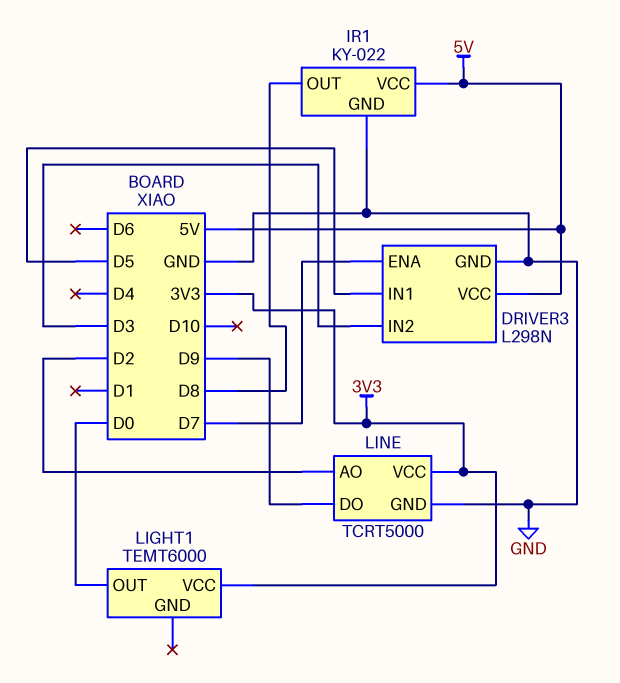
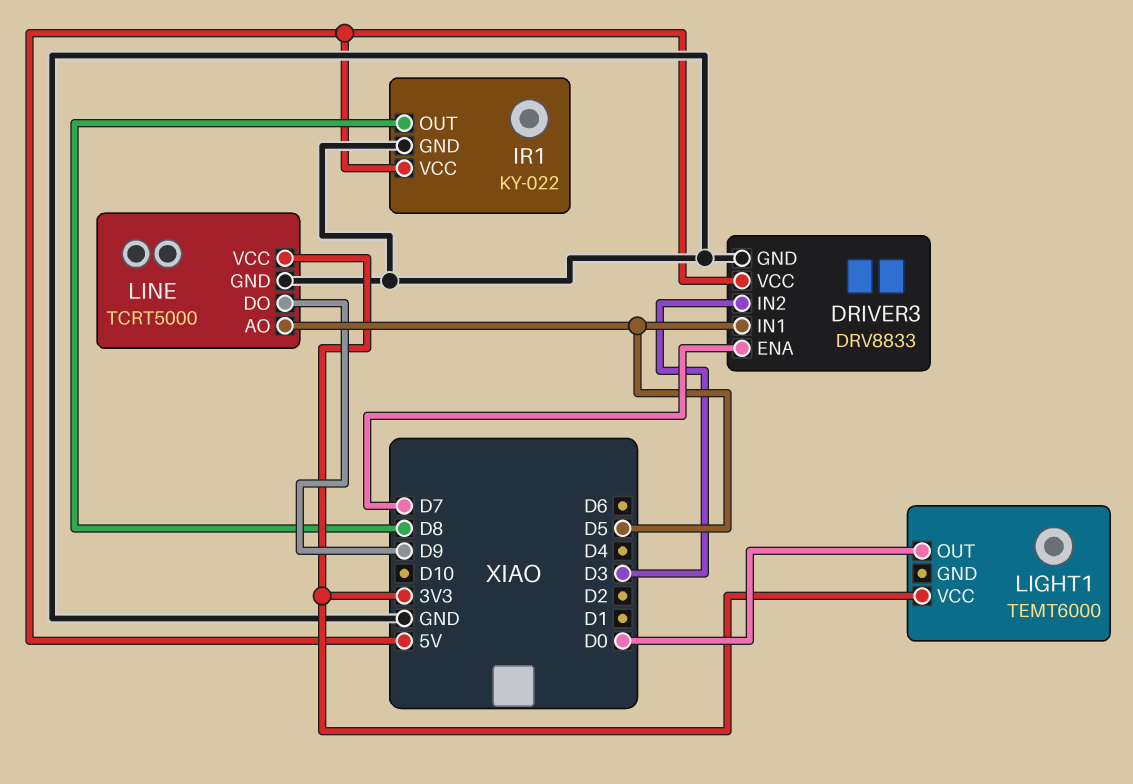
DRIVER3: L298N -> DRV8833
LINE pin AO: D2 -> D5

